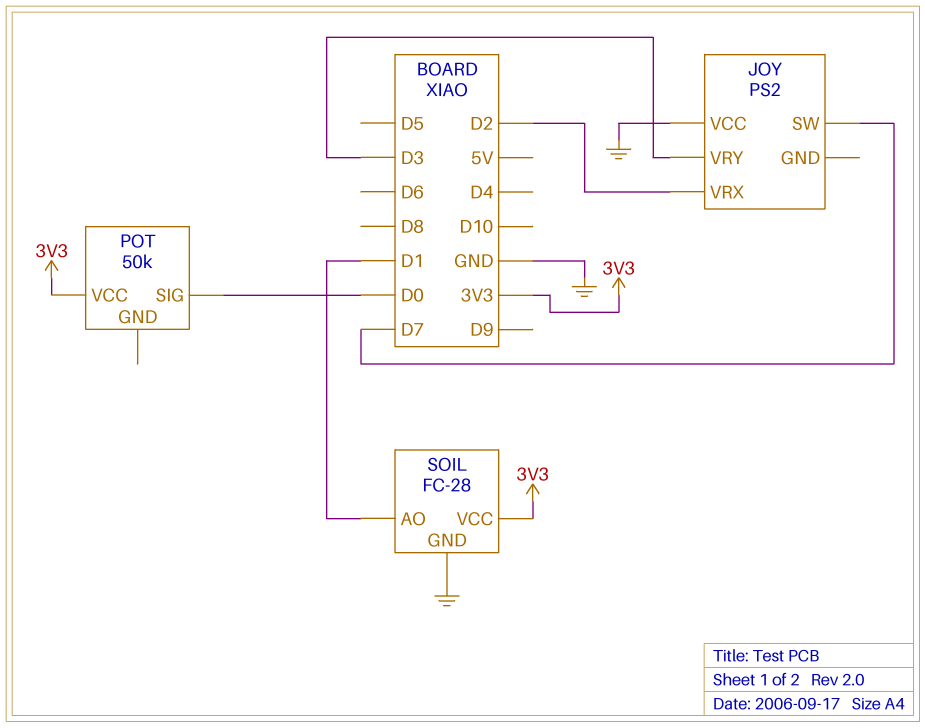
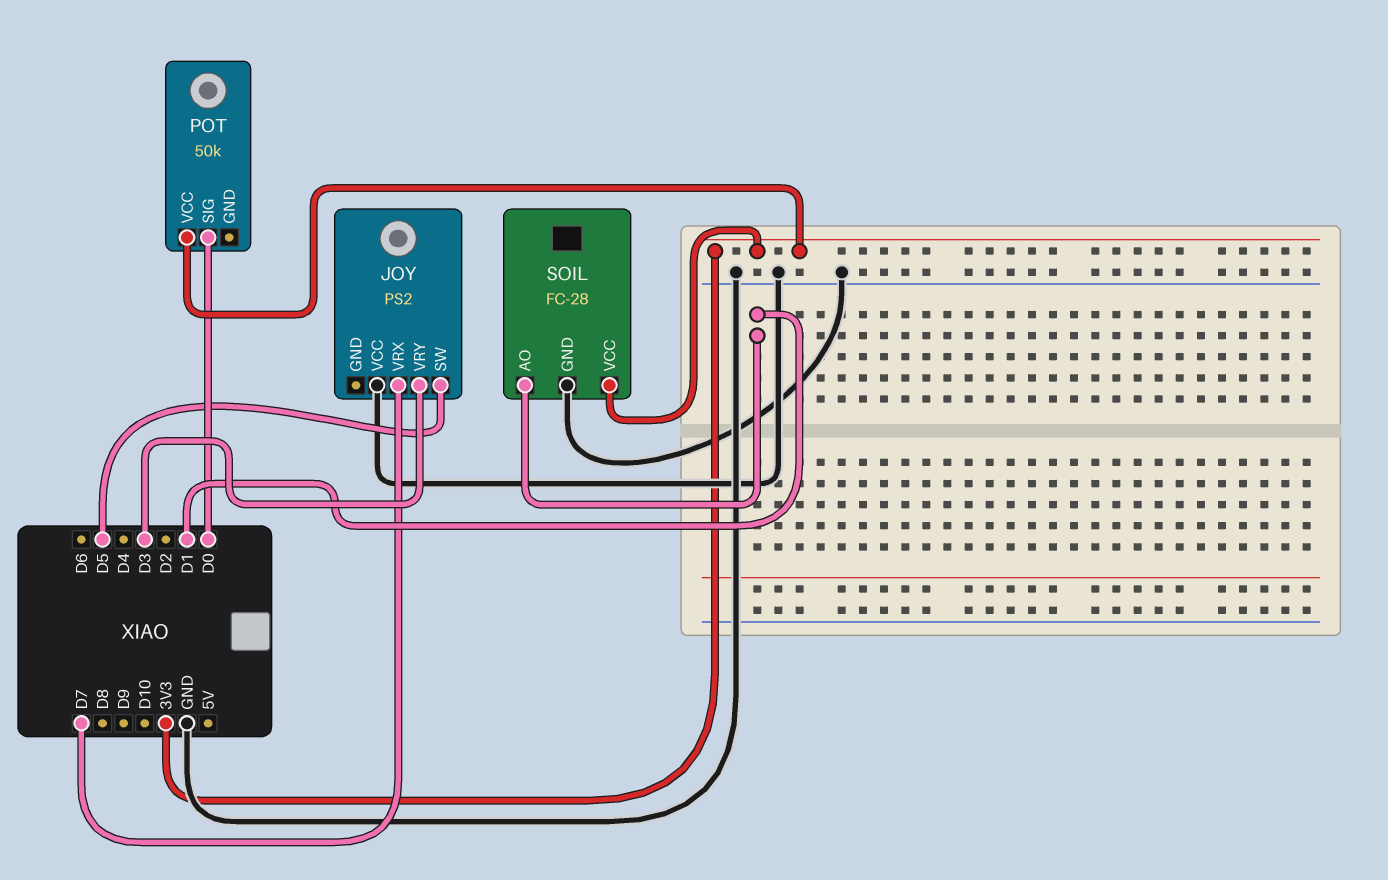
JOY pin SW: D7 -> D5
JOY pin VRX: D2 -> D7

